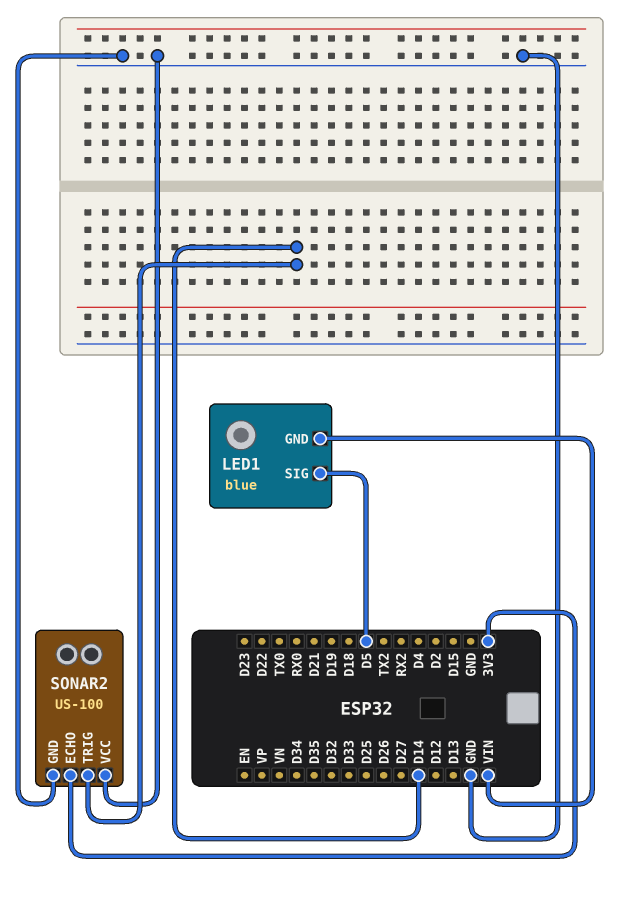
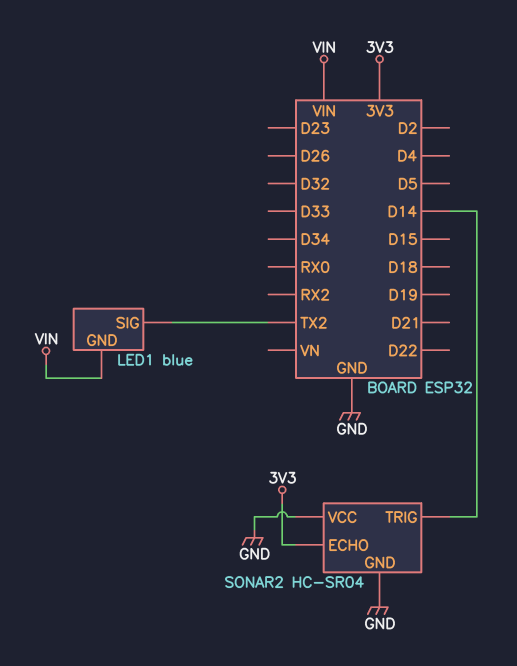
LED1 pin SIG: D5 -> TX2
SONAR2: US-100 -> HC-SR04

